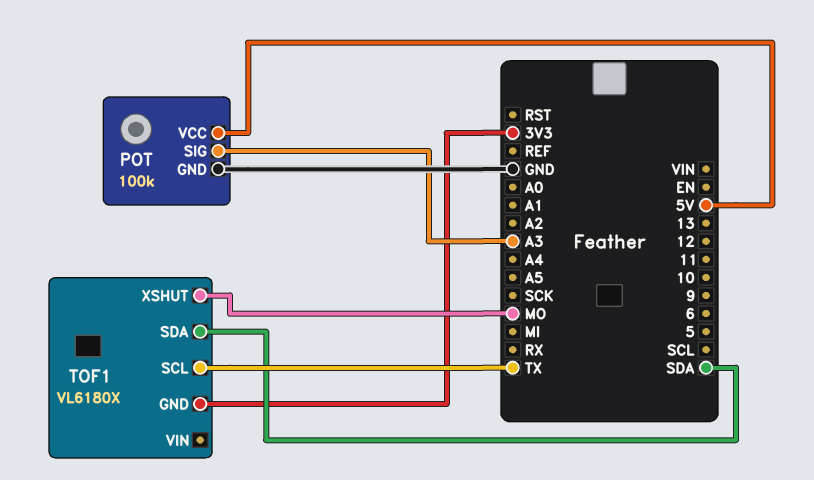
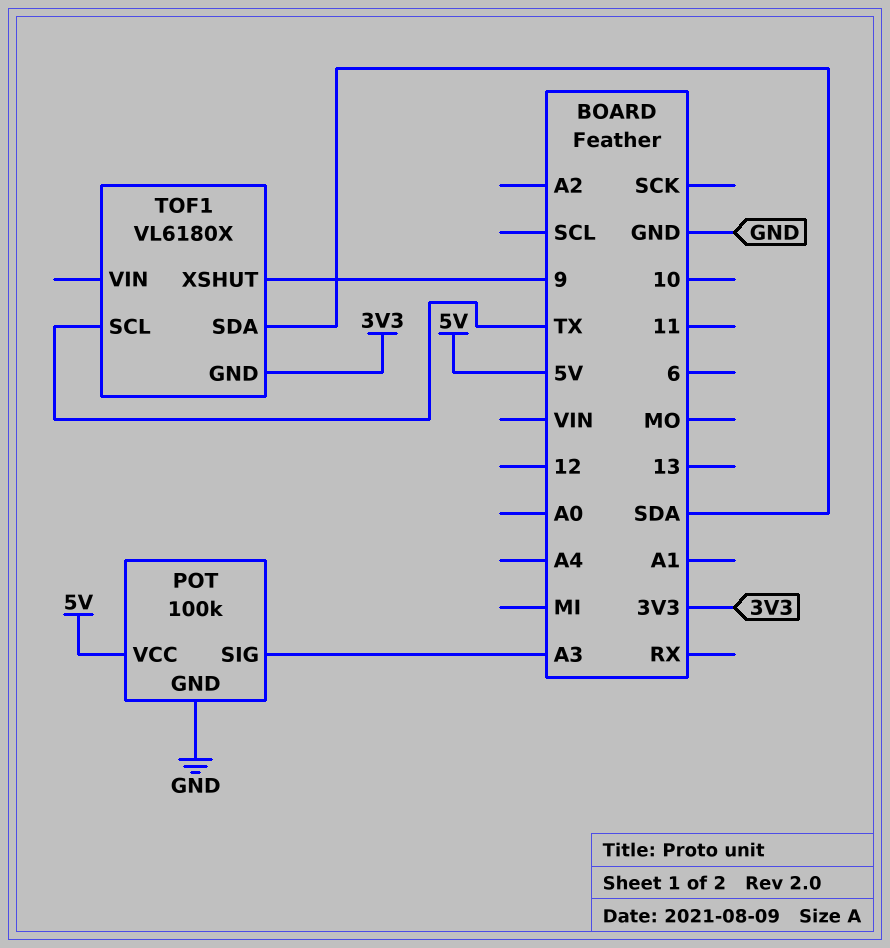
TOF1 pin XSHUT: MO -> 9

